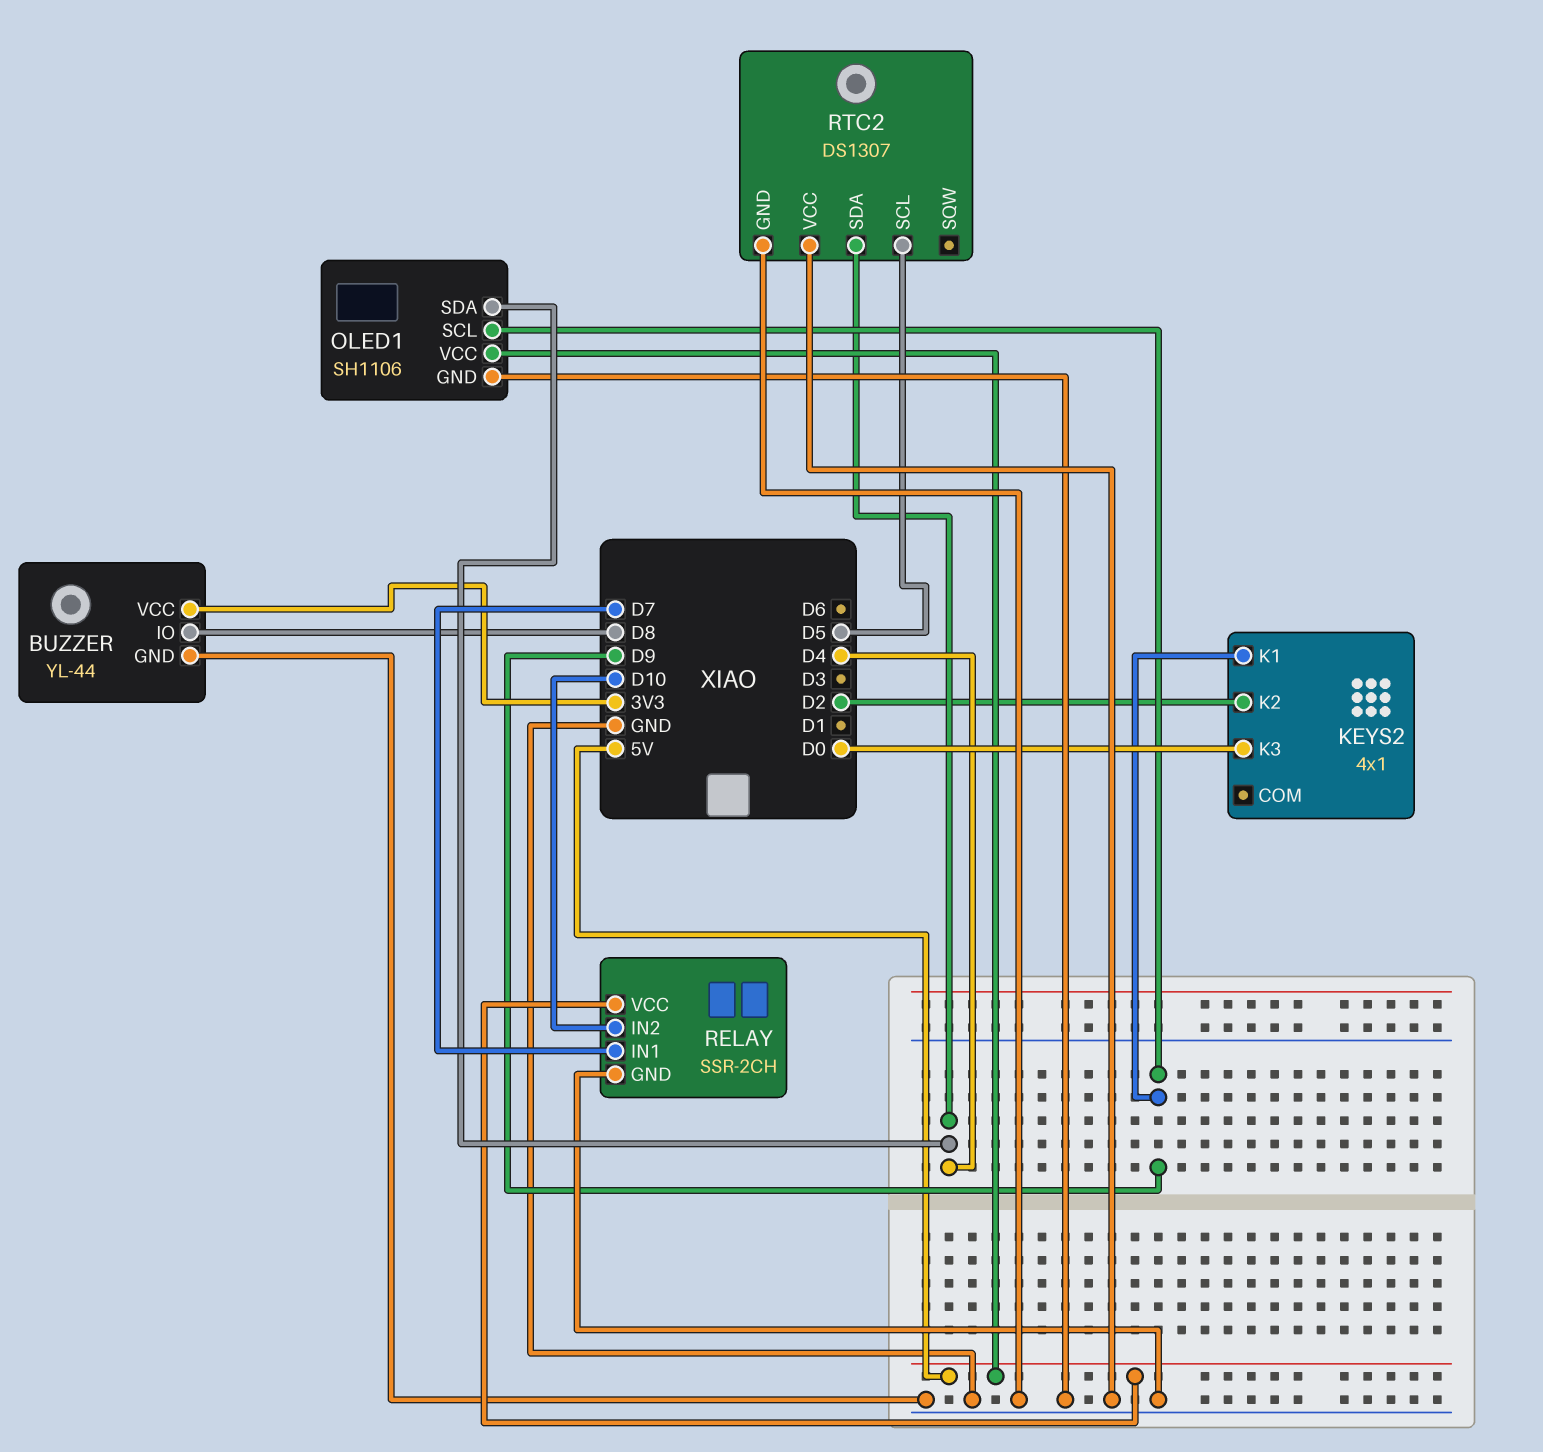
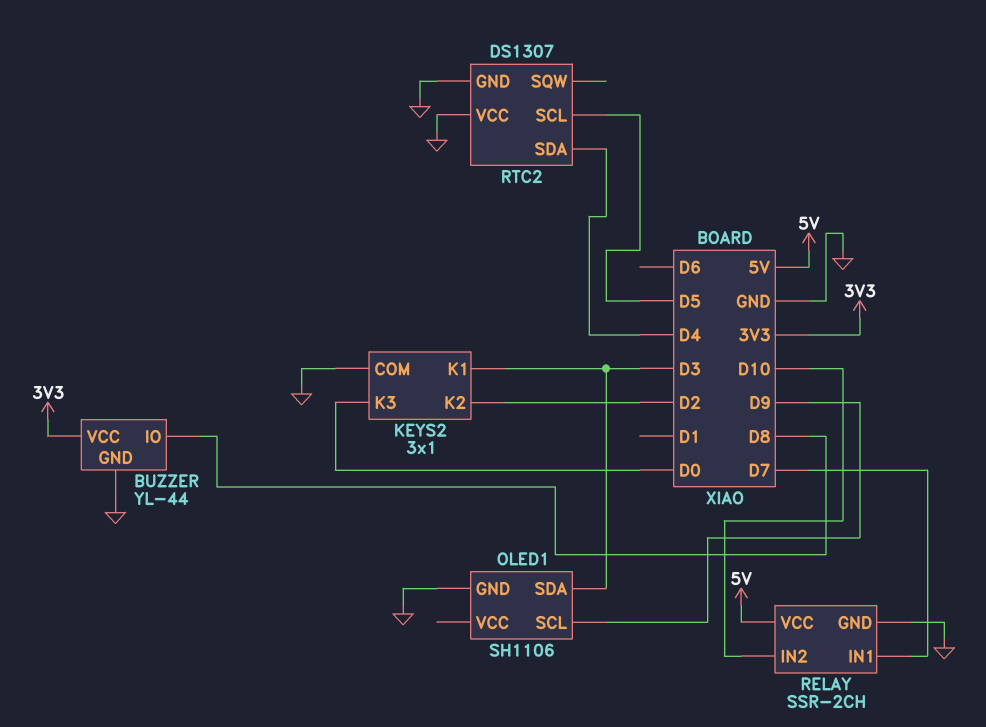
KEYS2: 4x1 -> 3x1
KEYS2 pin COM: none -> GND
KEYS2 pin K1: D9 -> D3
OLED1 pin SDA: D4 -> D3
OLED1 pin VCC: 5V -> none

